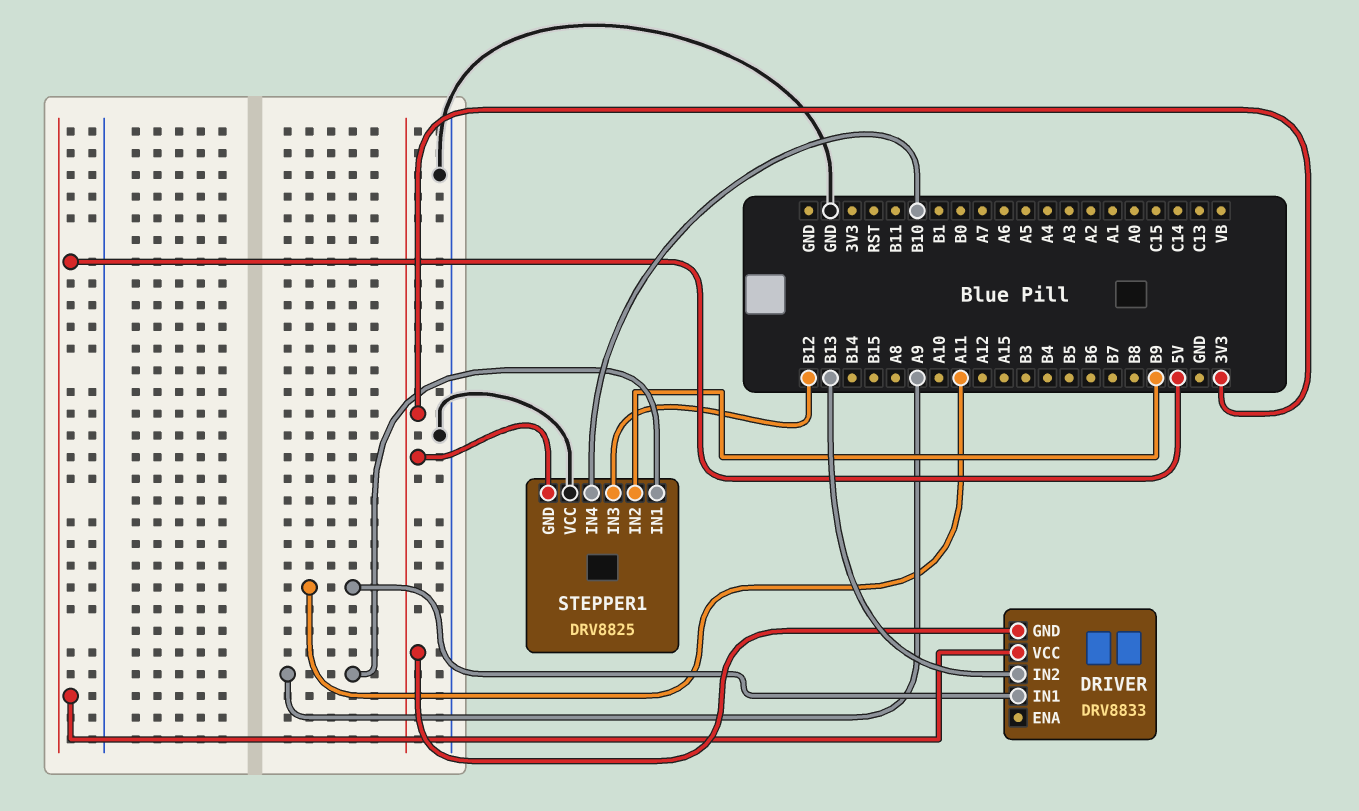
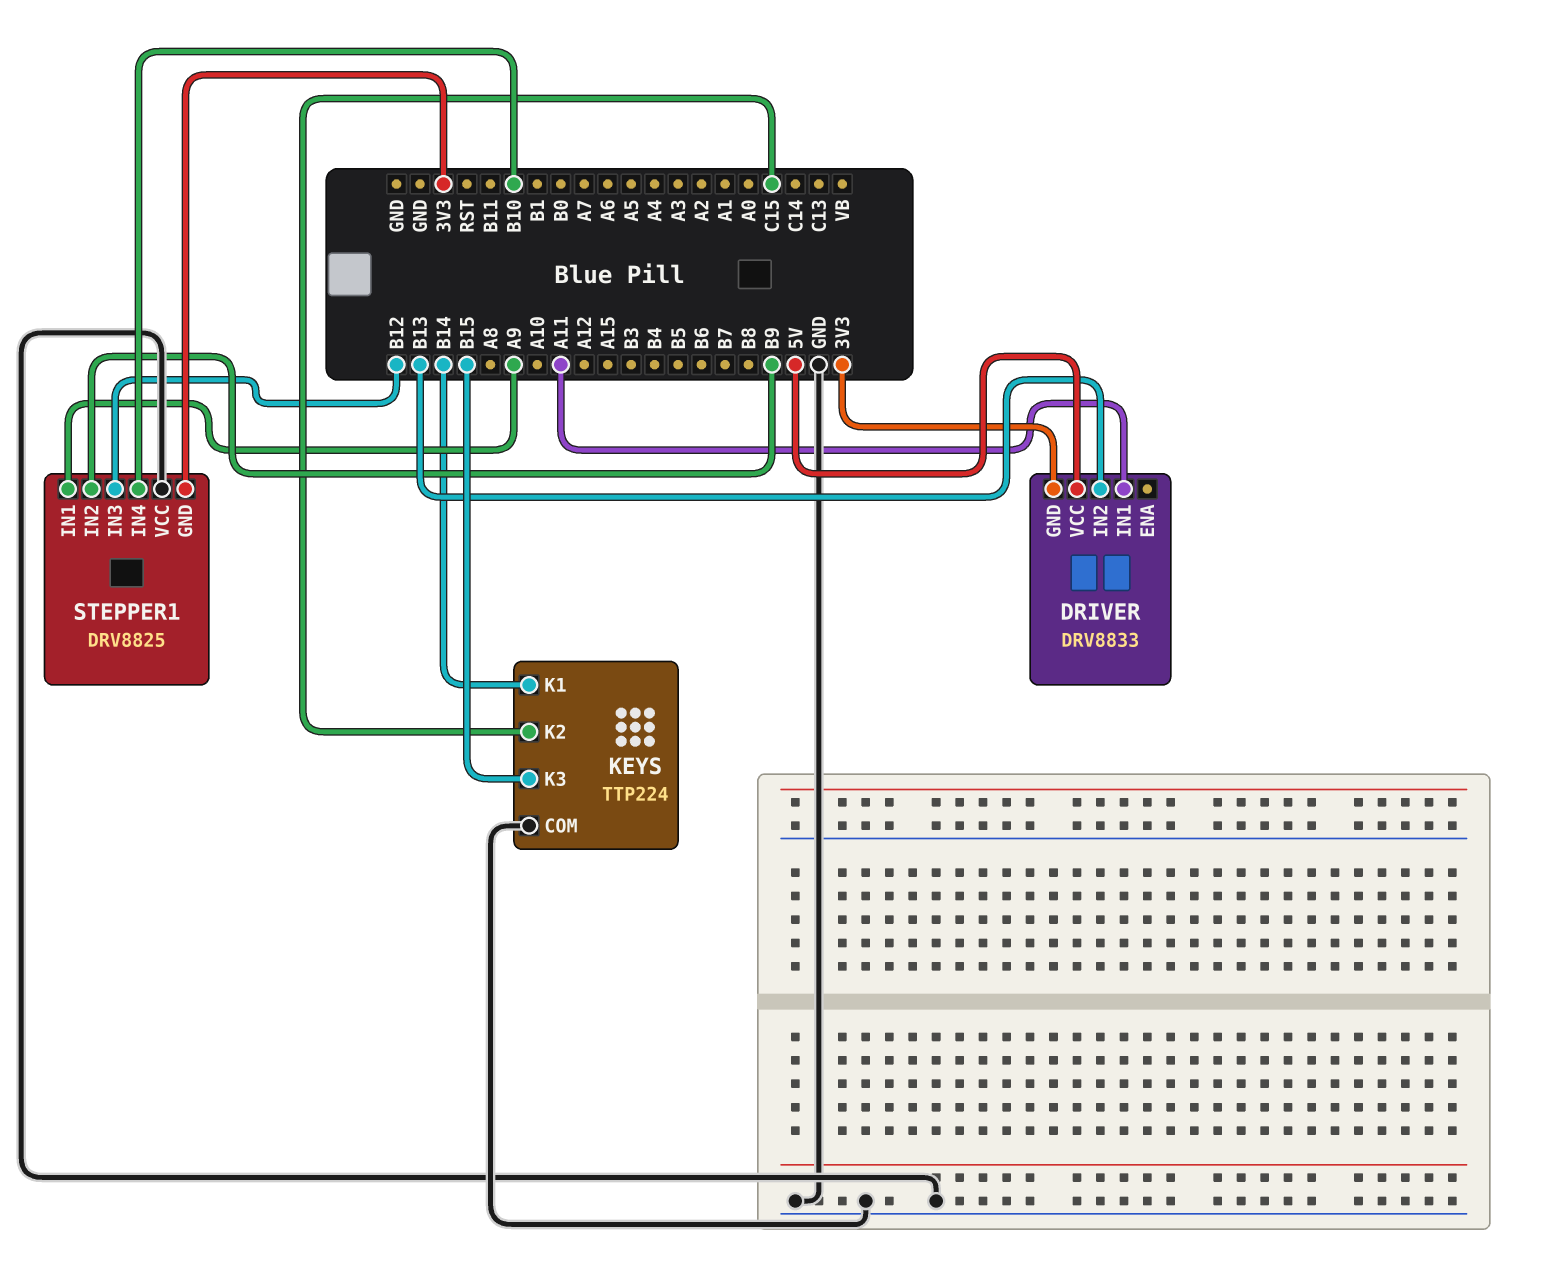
KEYS: none -> TTP224
KEYS pin COM: none -> GND
KEYS pin K1: none -> B14
KEYS pin K2: none -> C15
KEYS pin K3: none -> B15

